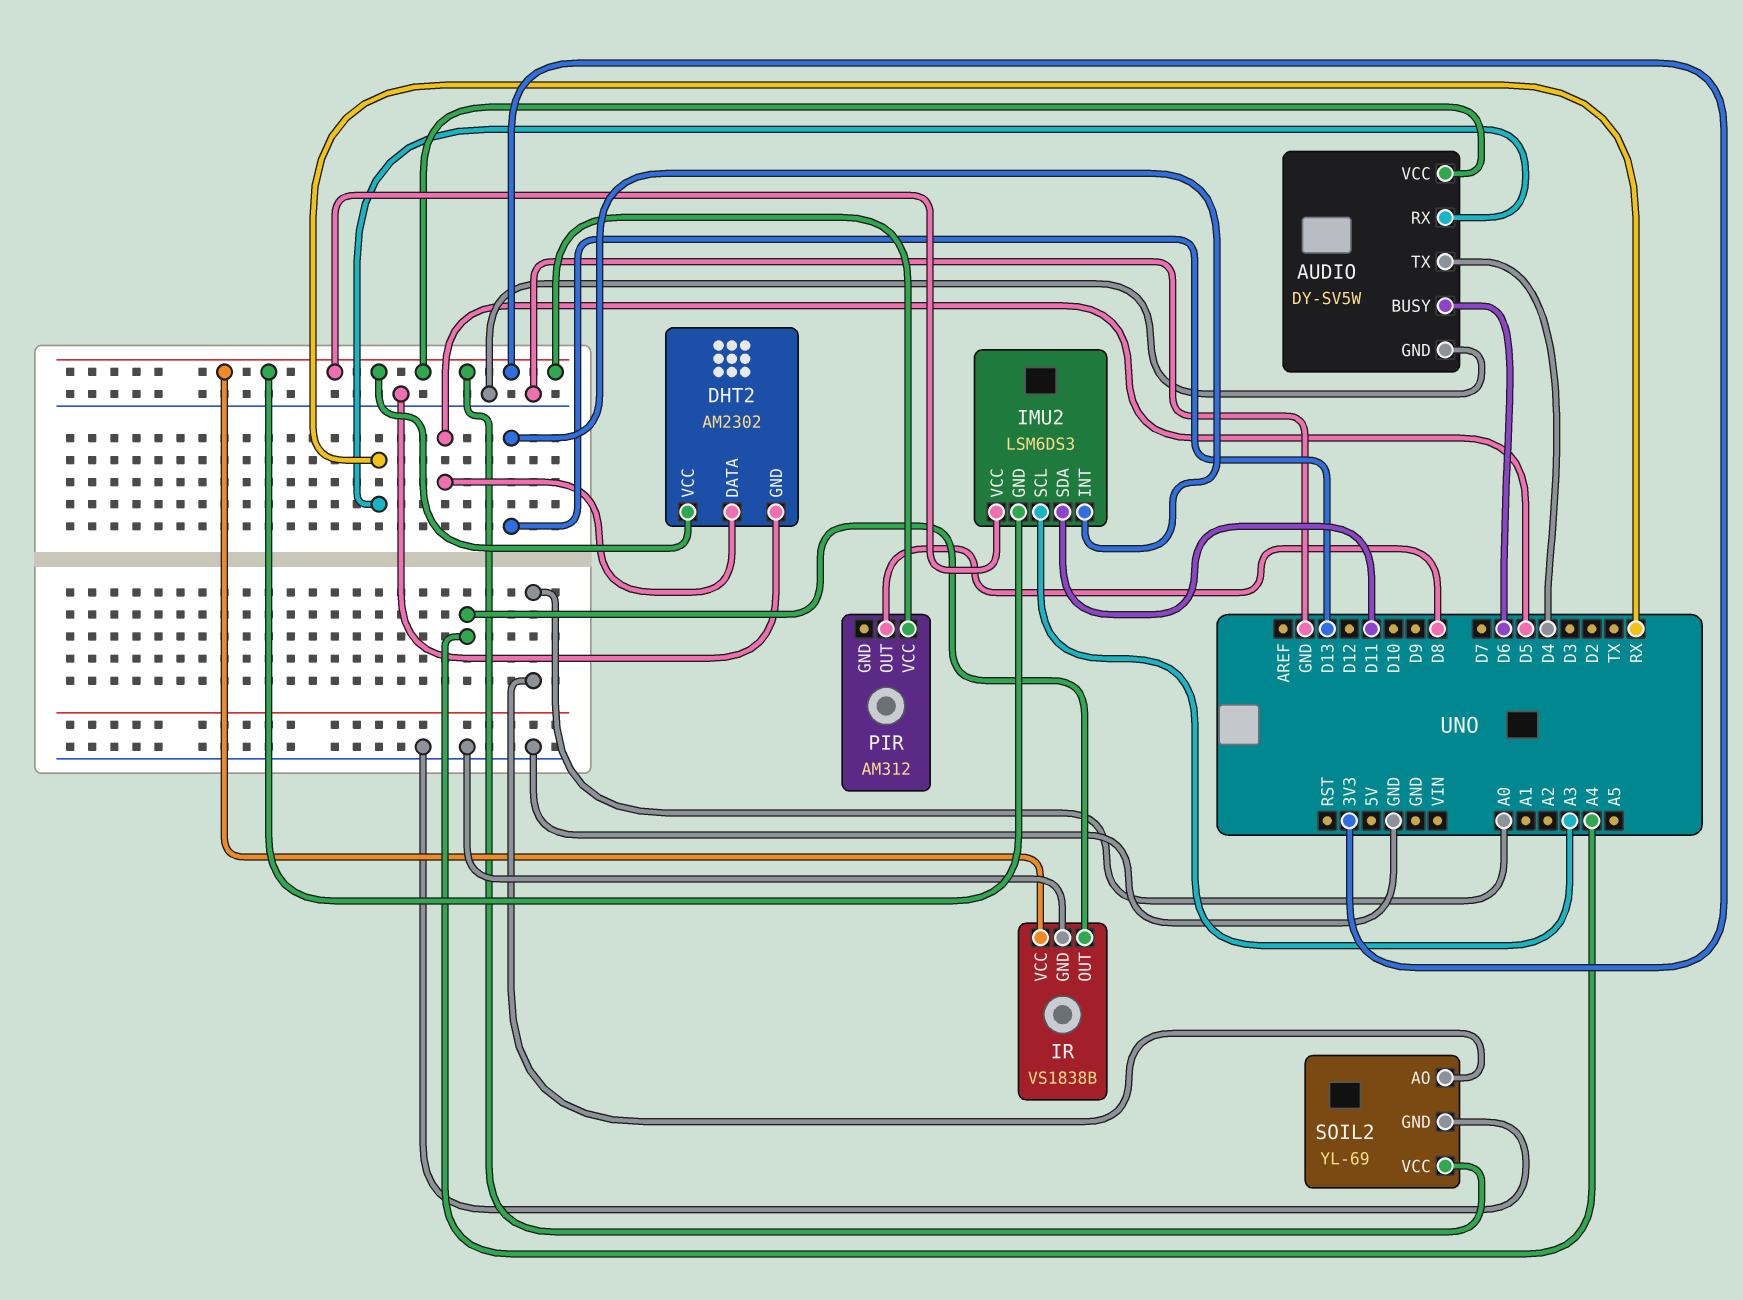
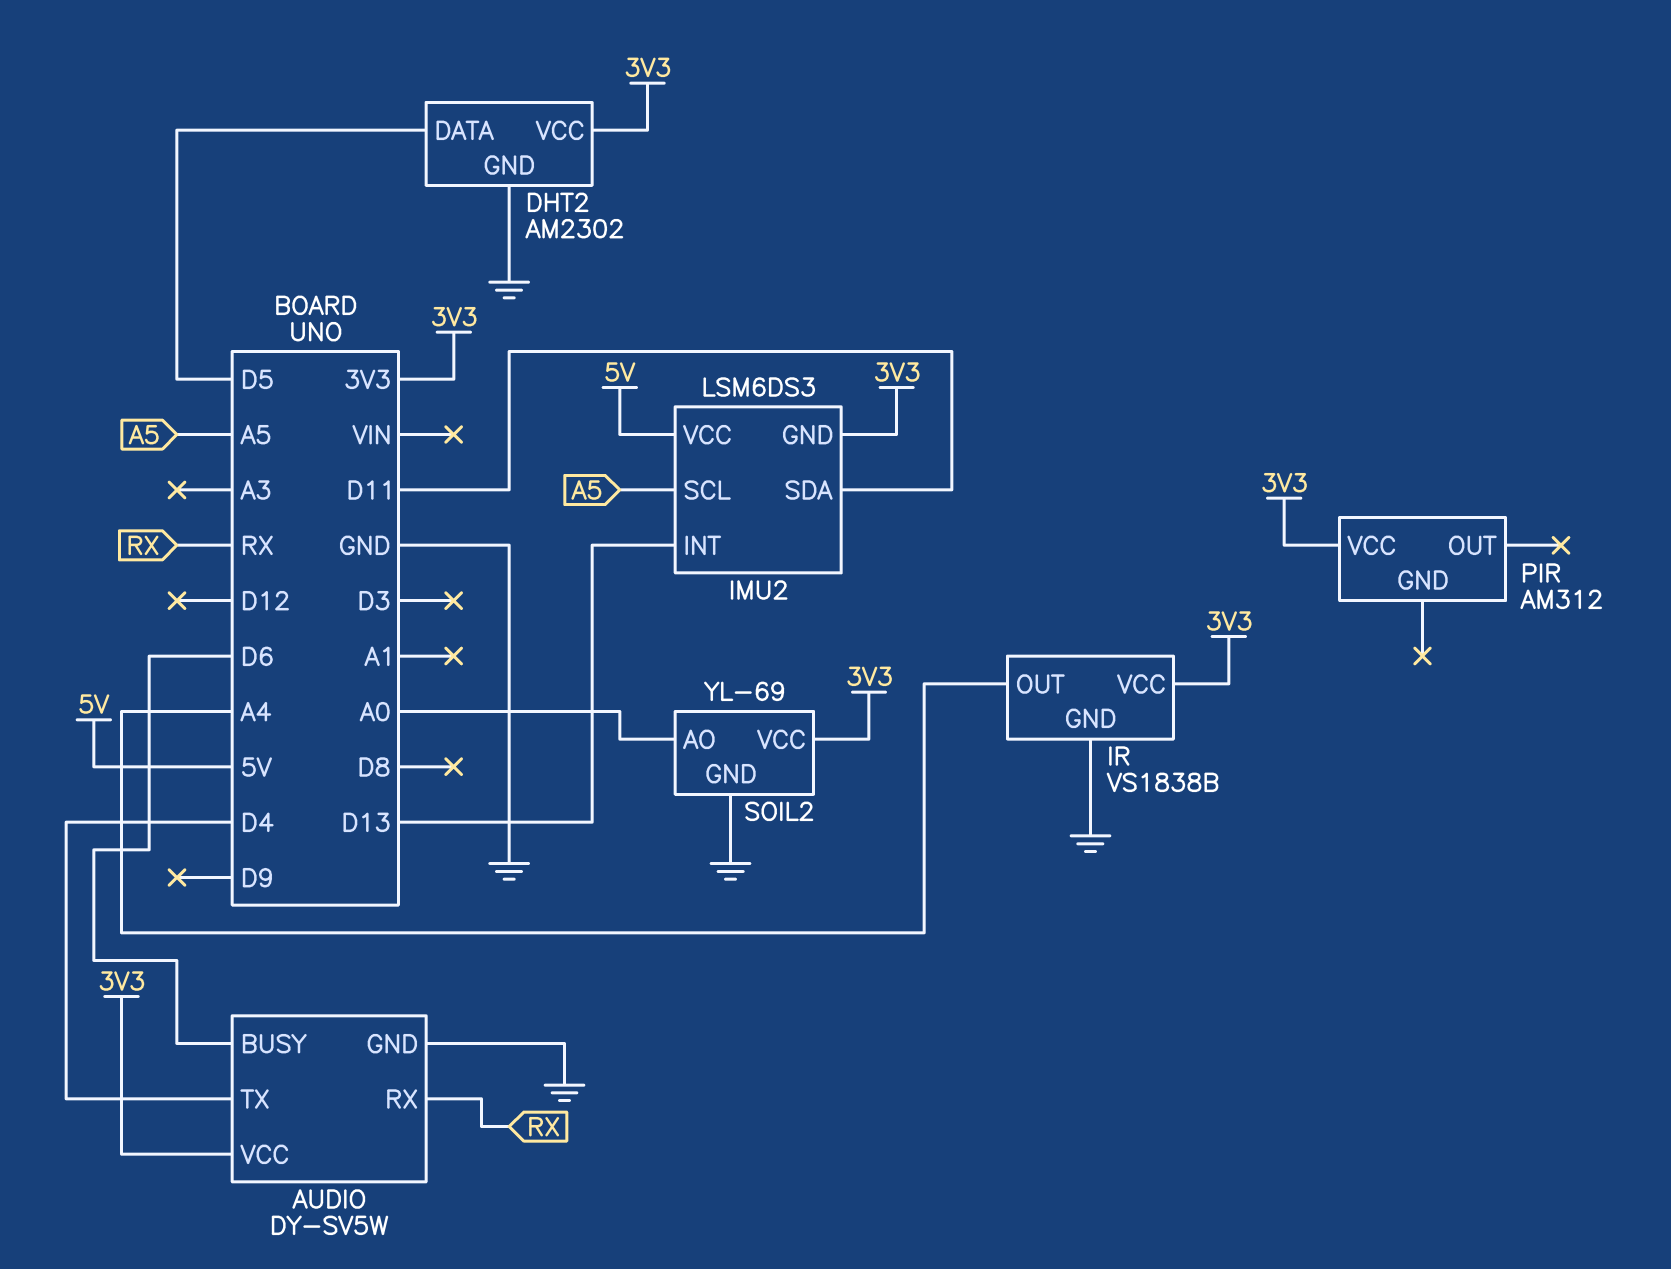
IMU2 pin SCL: A3 -> A5
IMU2 pin VCC: 3V3 -> 5V
PIR pin OUT: D8 -> none

